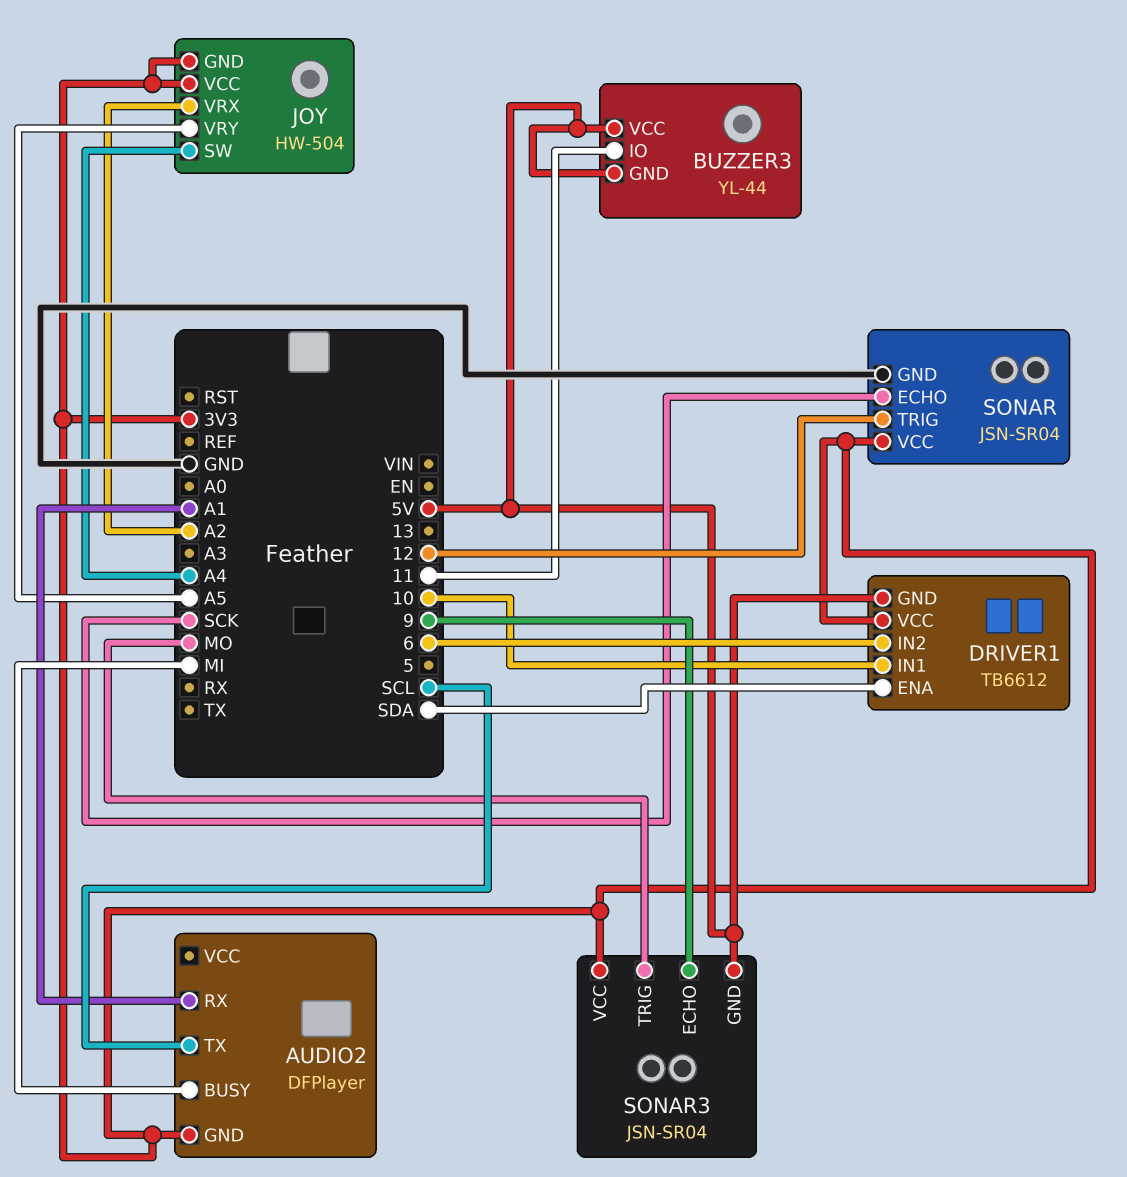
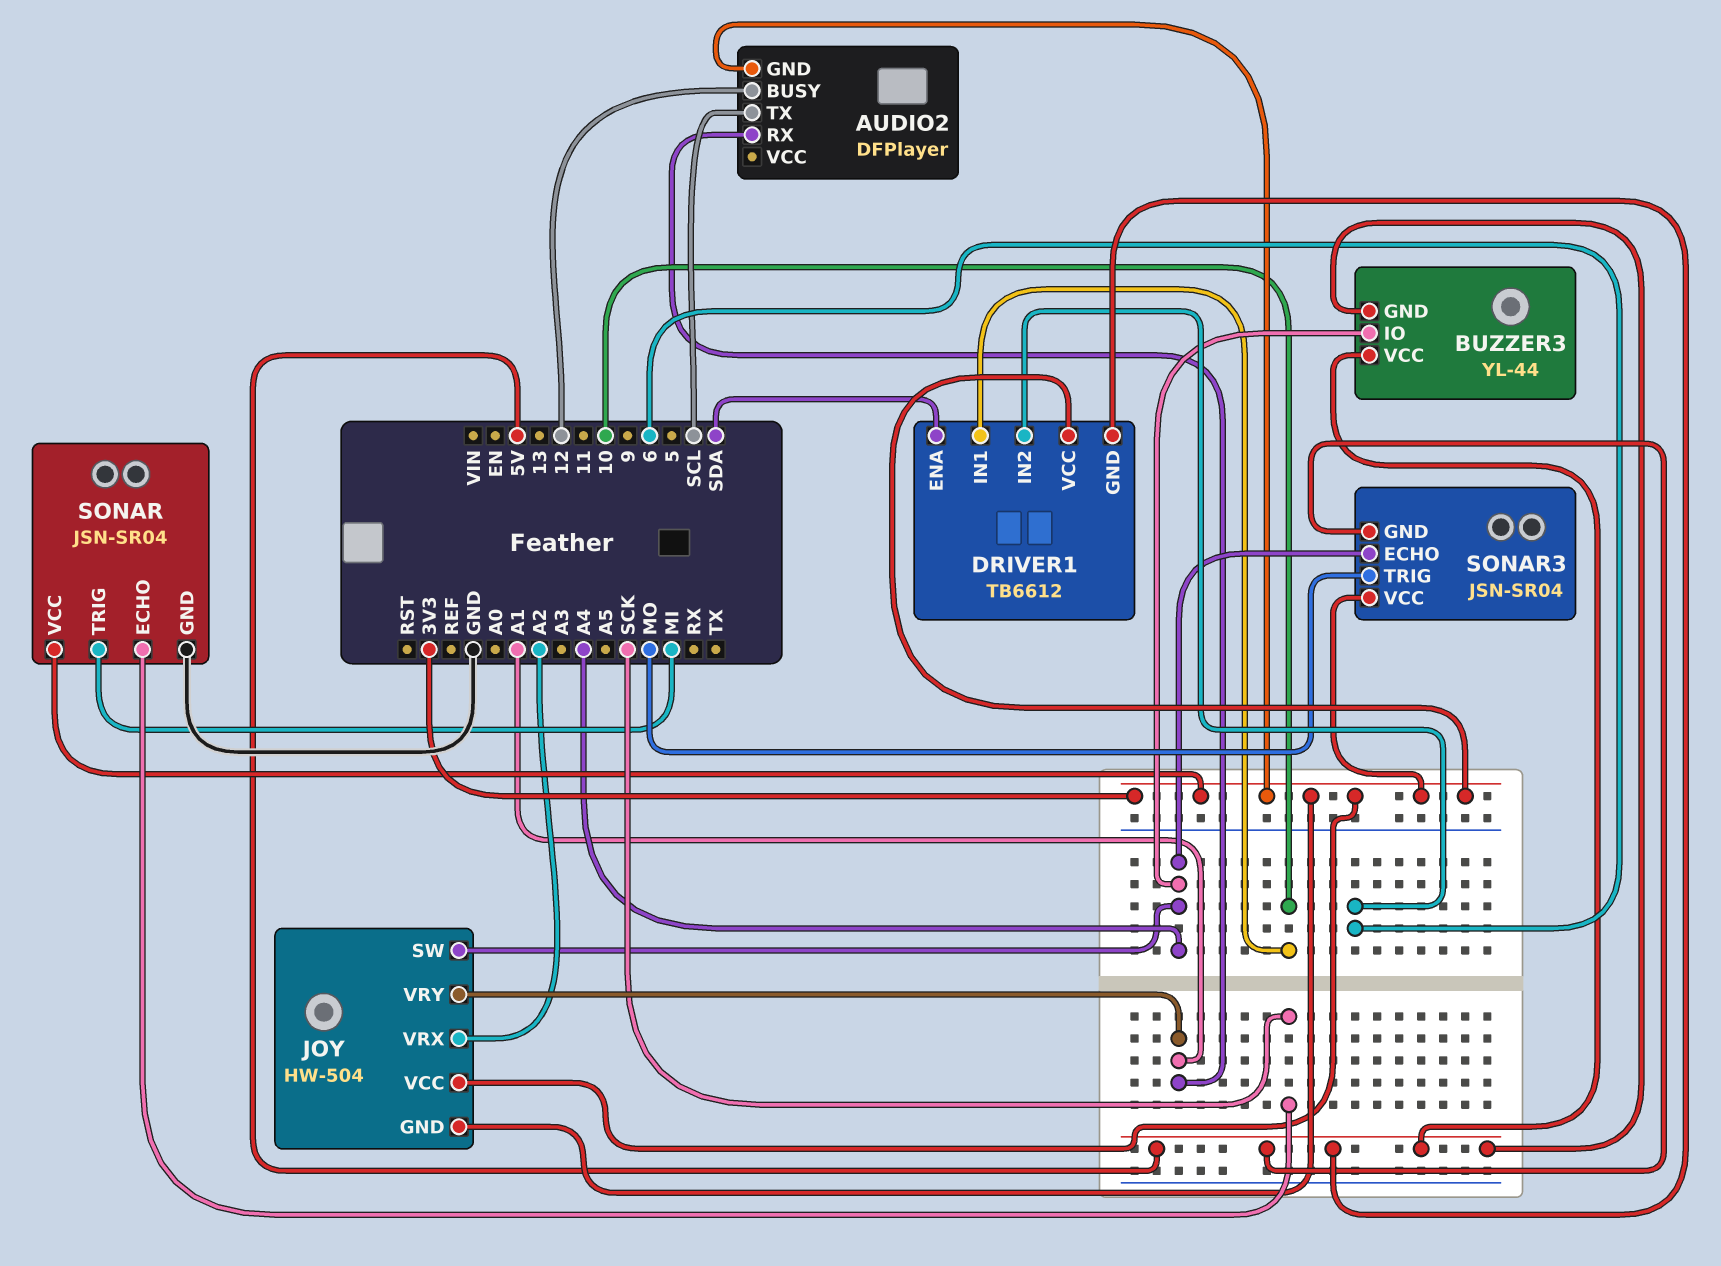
AUDIO2 pin BUSY: MI -> 12
BUZZER3 pin IO: 11 -> A4
JOY pin VRY: A5 -> A1
SONAR pin TRIG: 12 -> MI
SONAR3 pin ECHO: 9 -> A4

